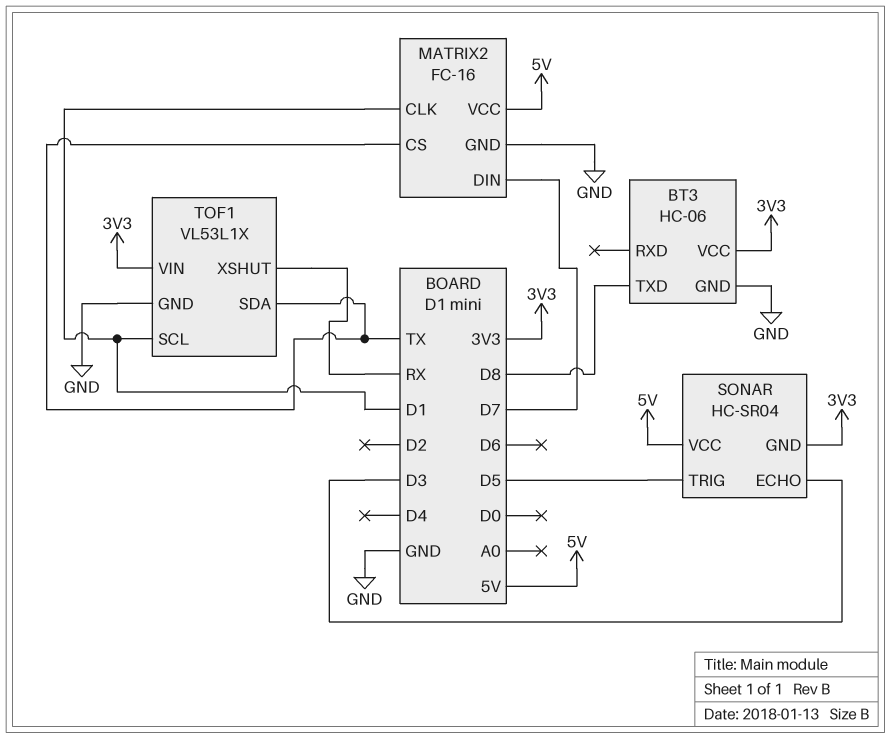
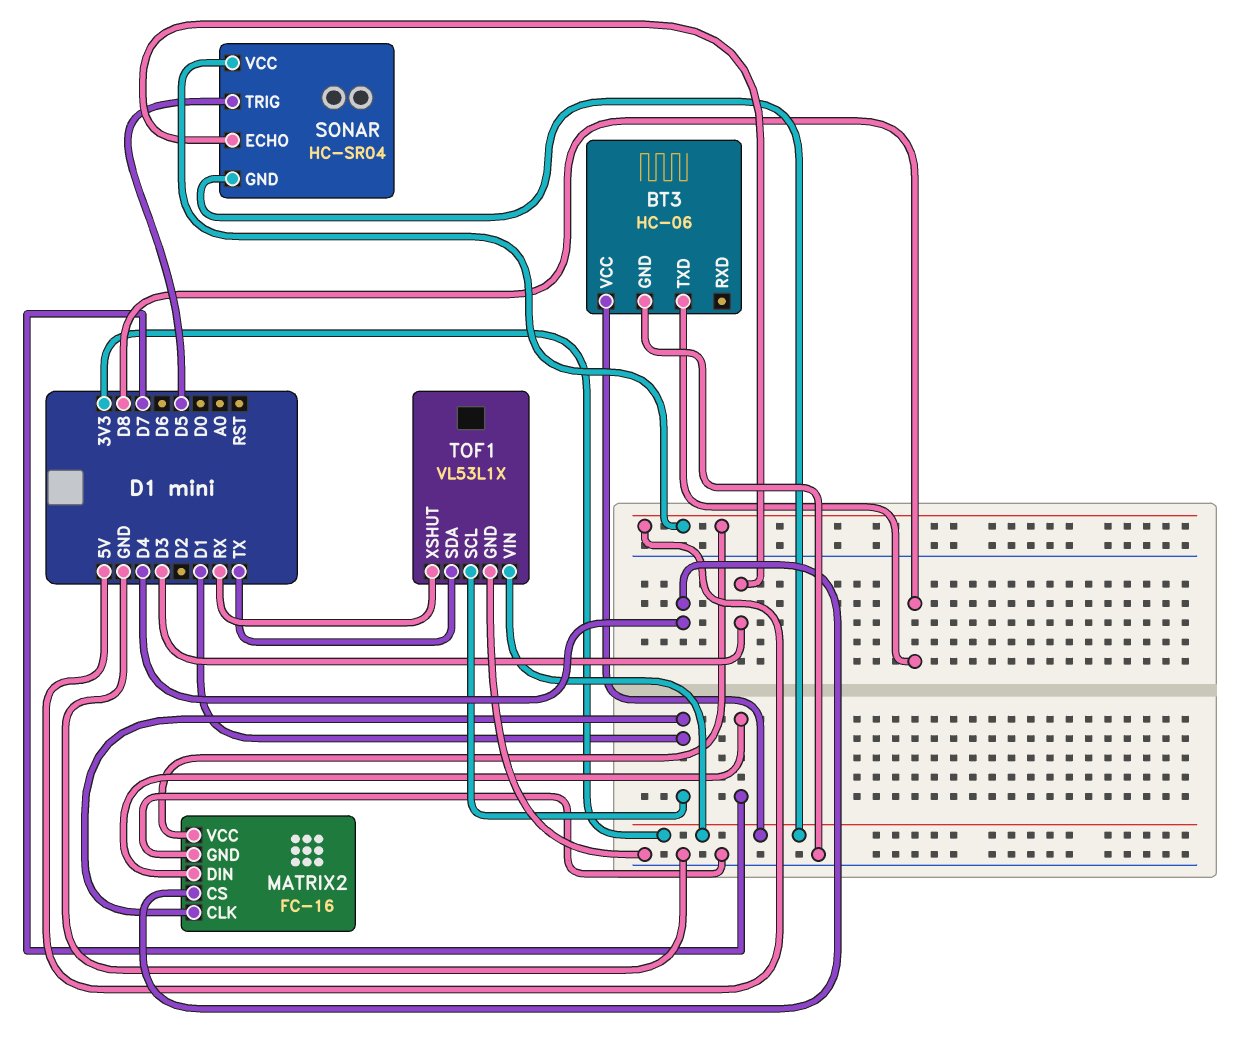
MATRIX2 pin CS: TX -> D4

